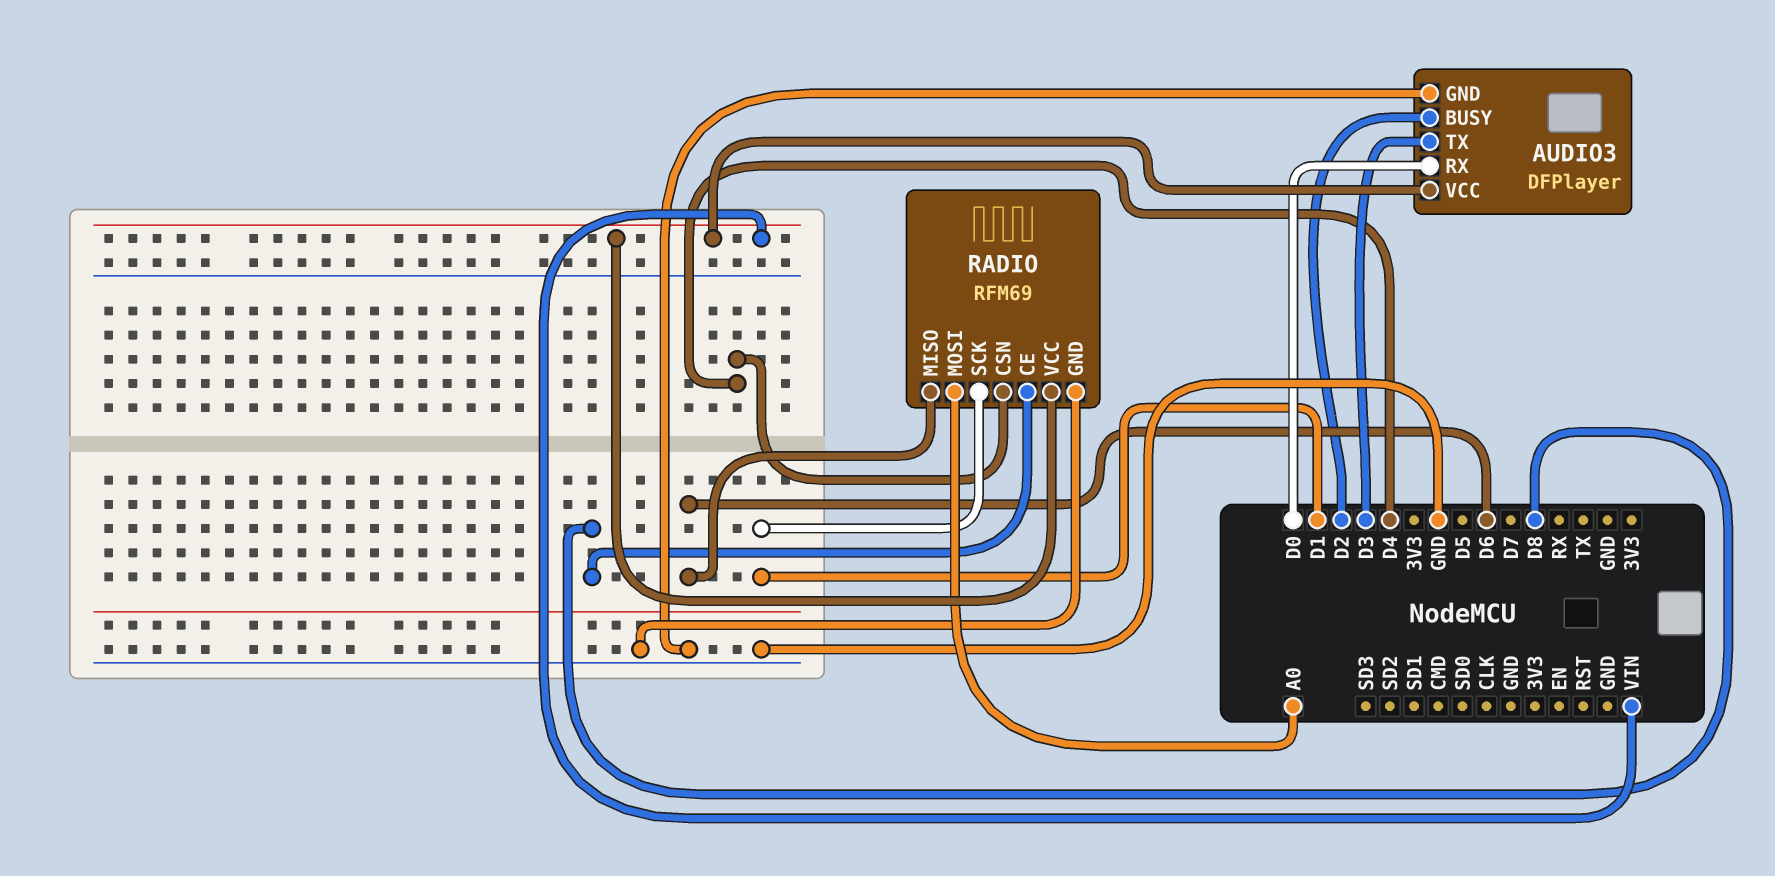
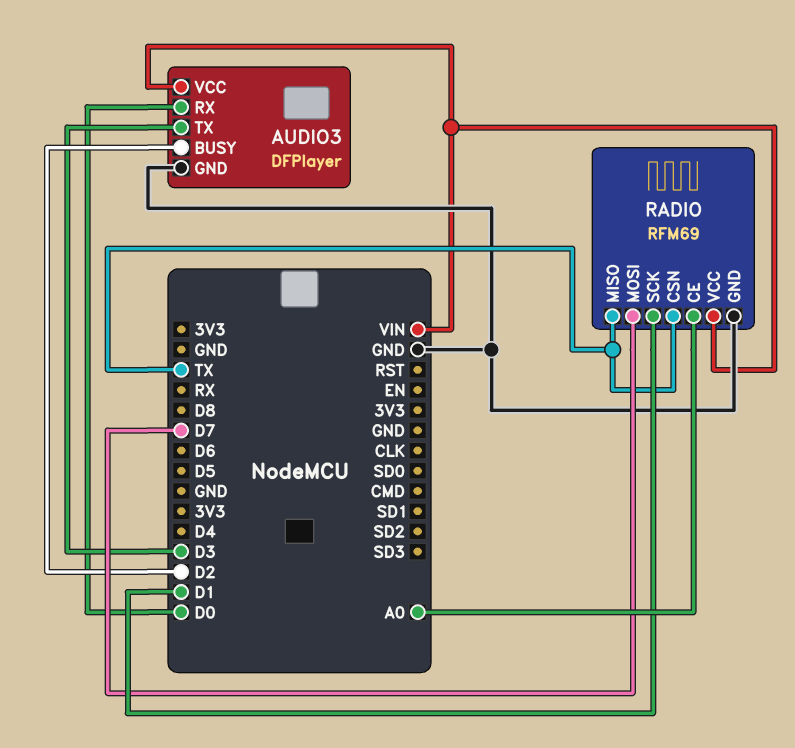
RADIO pin CE: D8 -> A0
RADIO pin CSN: D4 -> TX
RADIO pin MISO: D6 -> TX
RADIO pin MOSI: A0 -> D7

